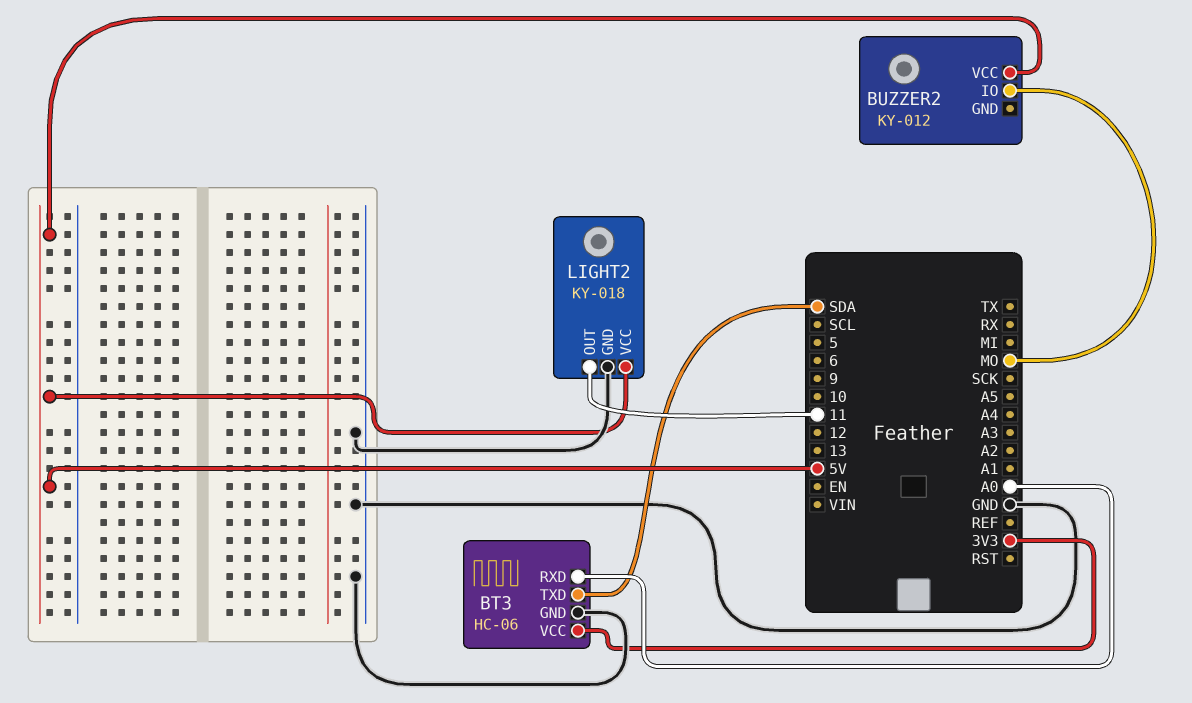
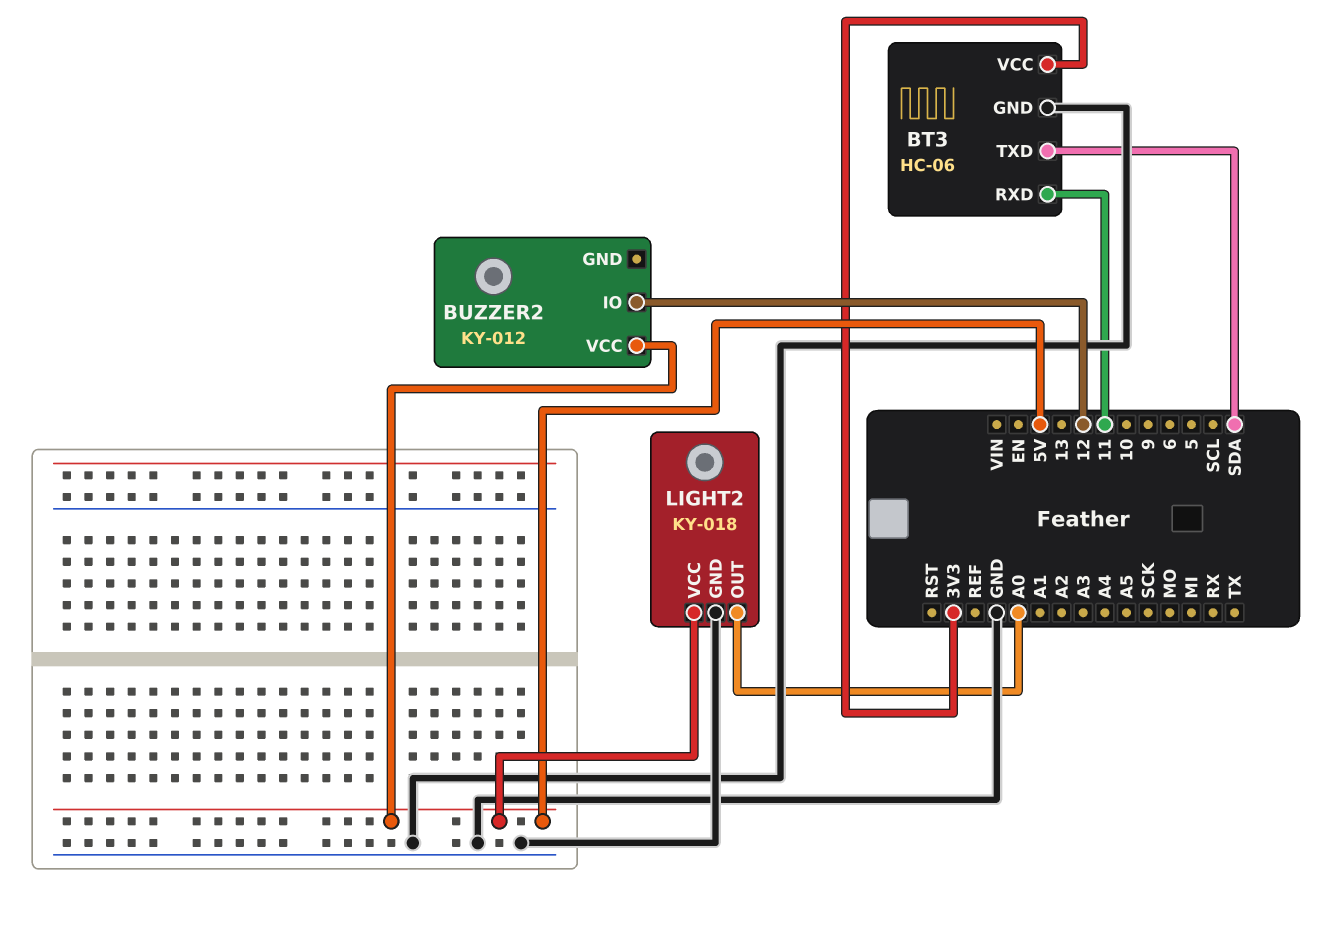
BT3 pin RXD: A0 -> 11
BUZZER2 pin IO: MO -> 12
LIGHT2 pin OUT: 11 -> A0

